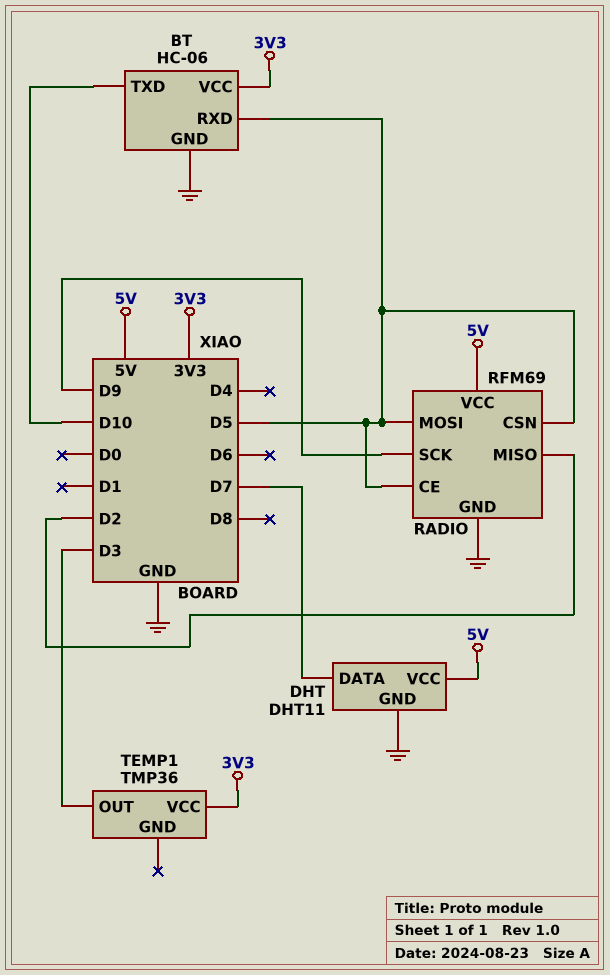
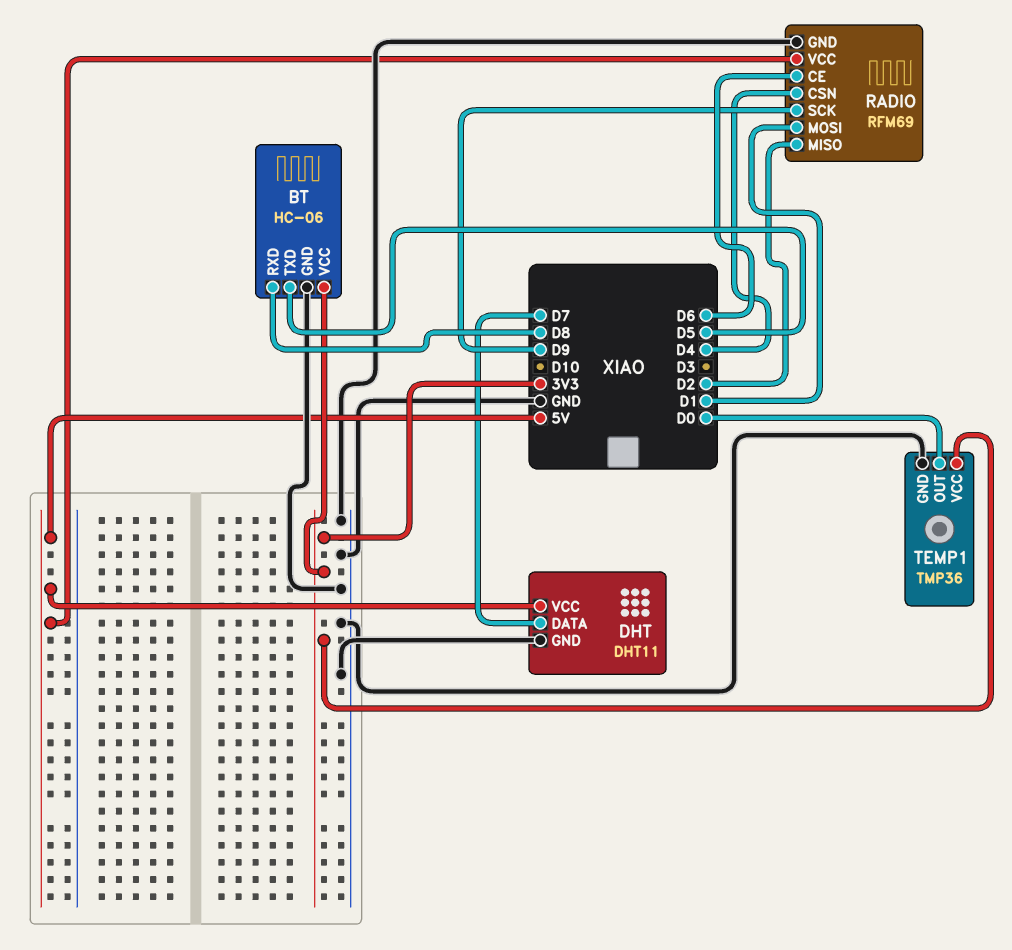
BT pin RXD: D5 -> D8
BT pin TXD: D10 -> D5
RADIO pin CE: D5 -> D6
RADIO pin CSN: D5 -> D4
RADIO pin MOSI: D5 -> D1
TEMP1 pin GND: none -> GND
TEMP1 pin OUT: D3 -> D0

